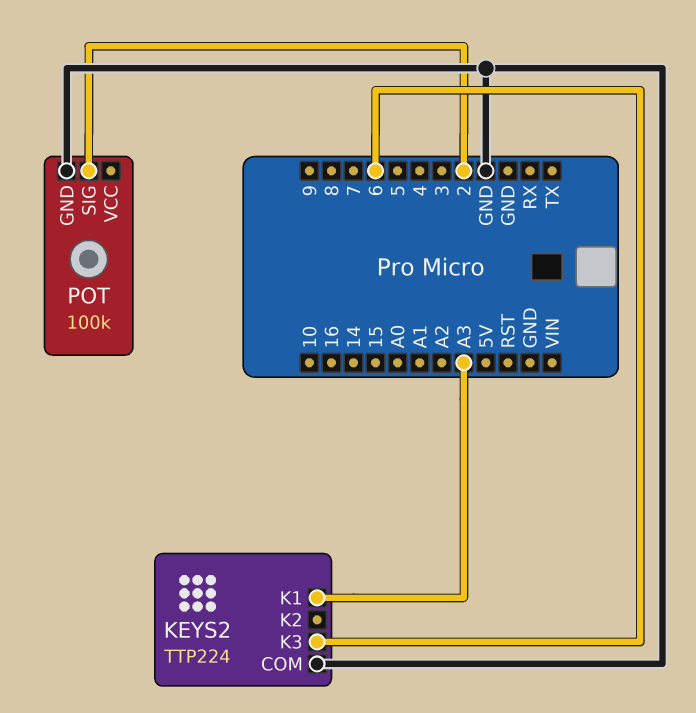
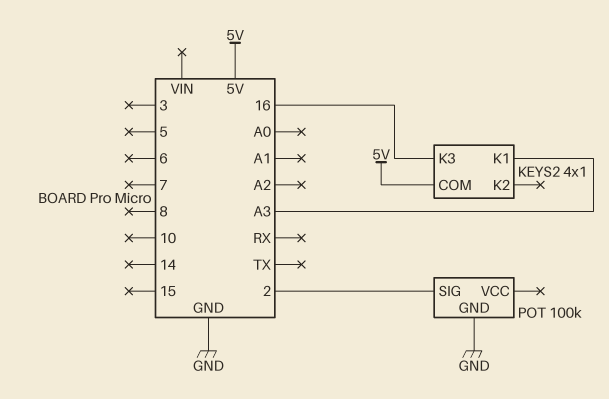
KEYS2: TTP224 -> 4x1
KEYS2 pin COM: GND -> 5V
KEYS2 pin K3: 6 -> 16

